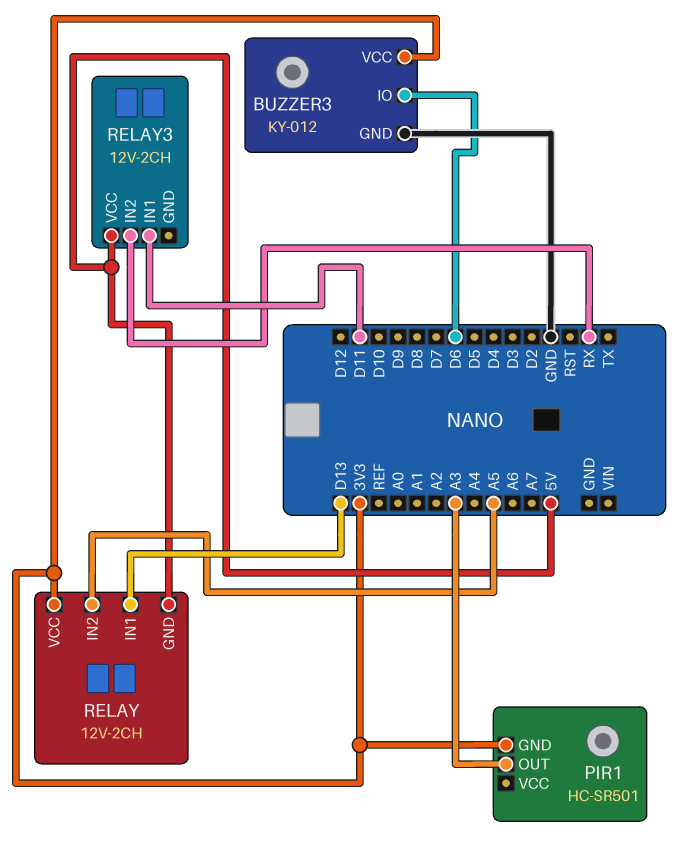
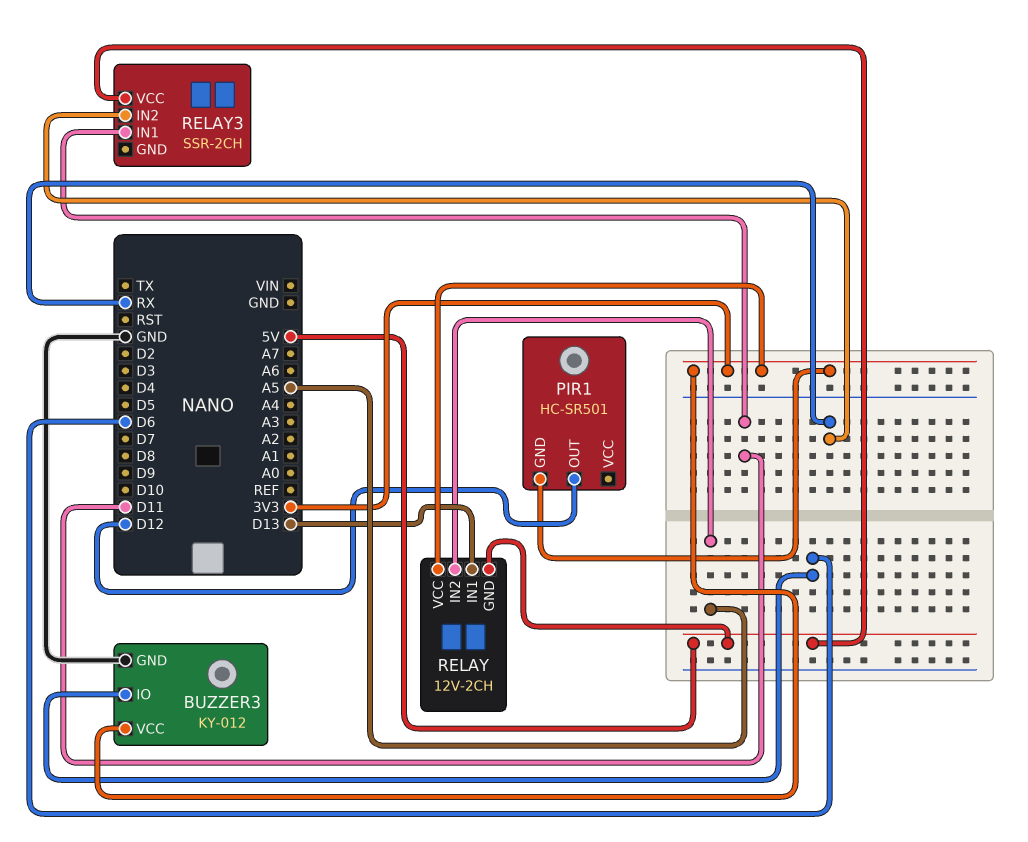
PIR1 pin OUT: A3 -> D12
RELAY3: 12V-2CH -> SSR-2CH

